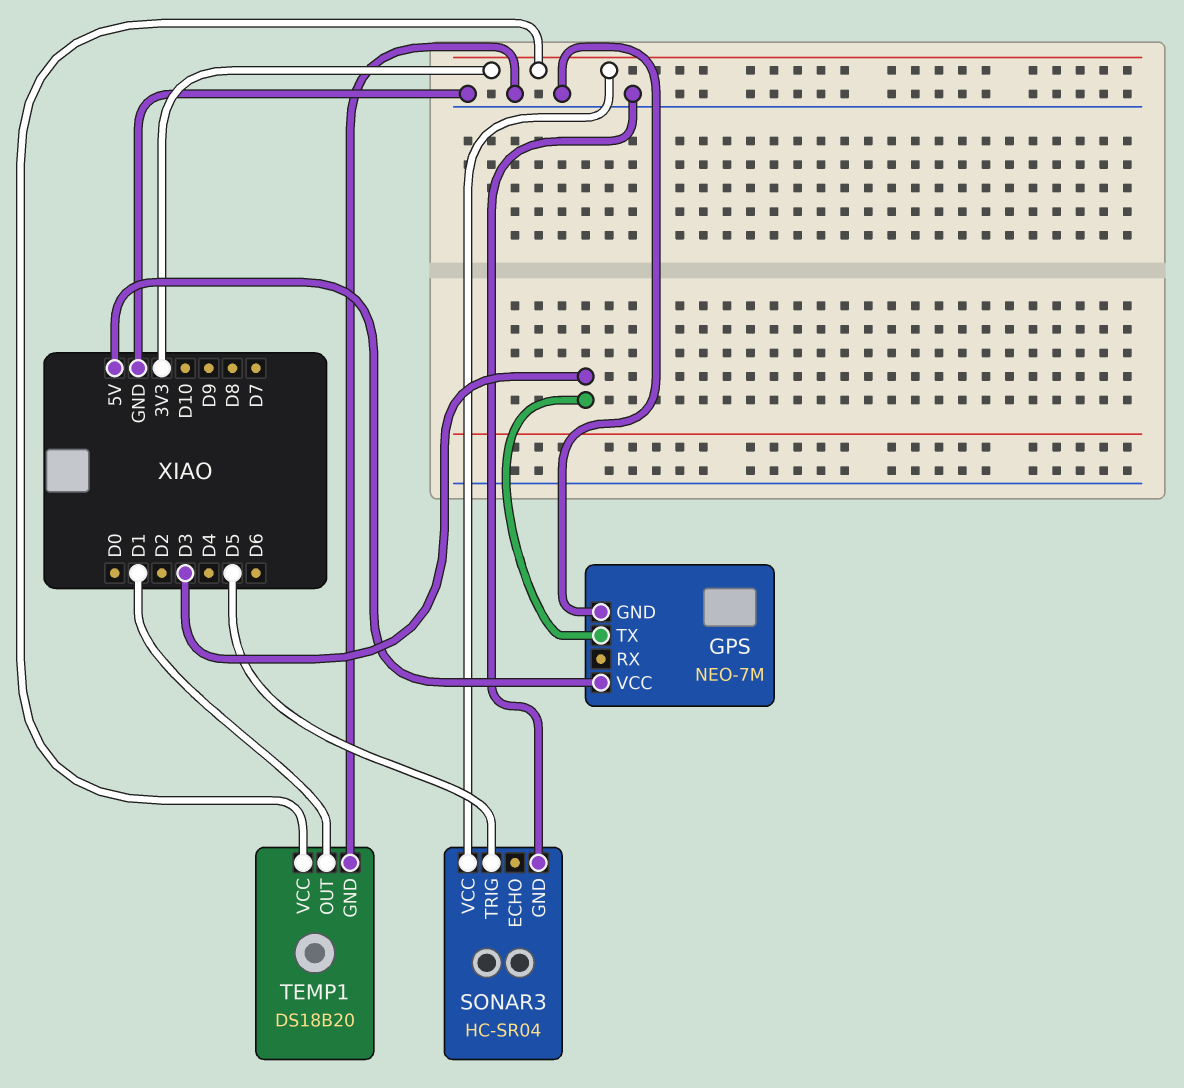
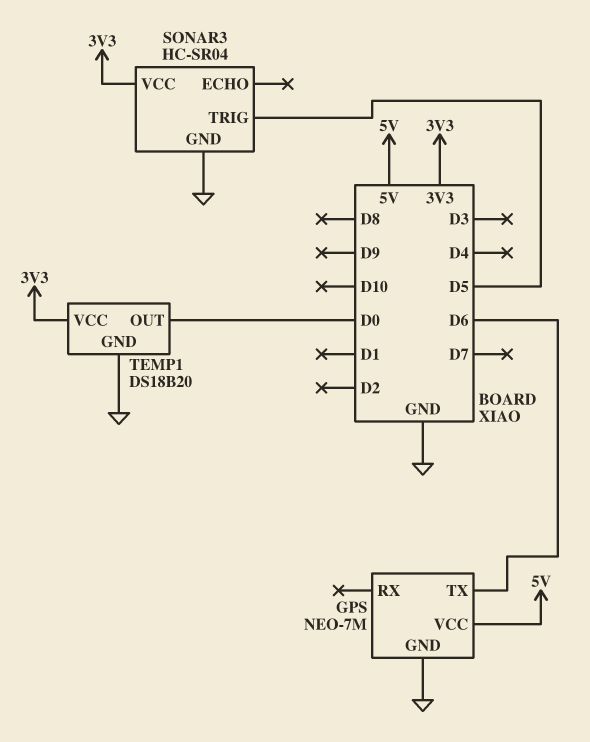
GPS pin TX: D3 -> D6
TEMP1 pin OUT: D1 -> D0

